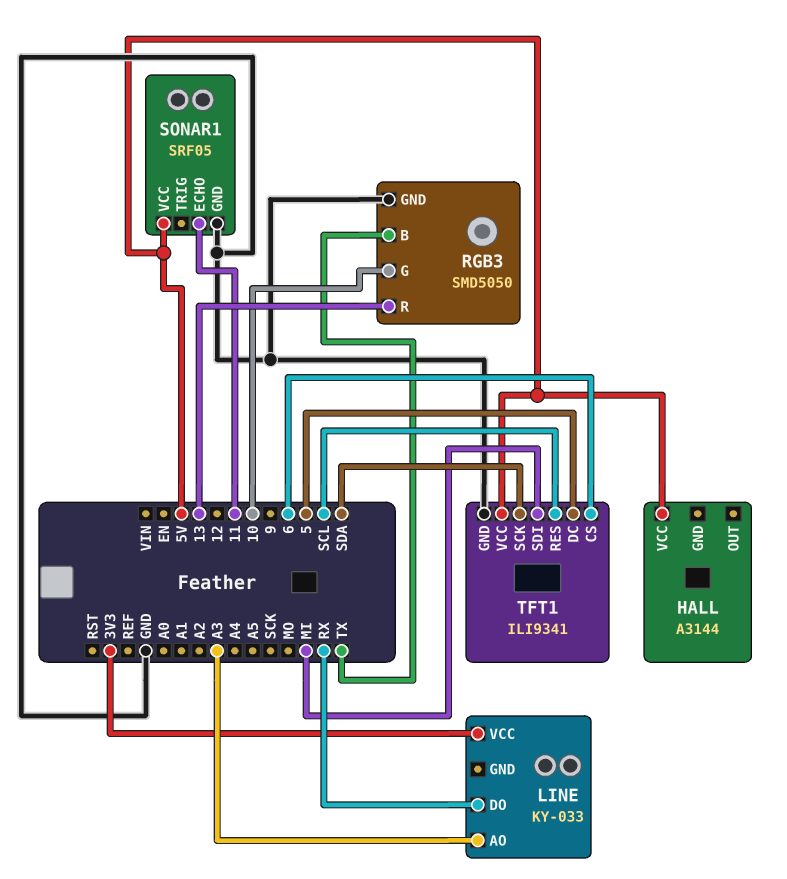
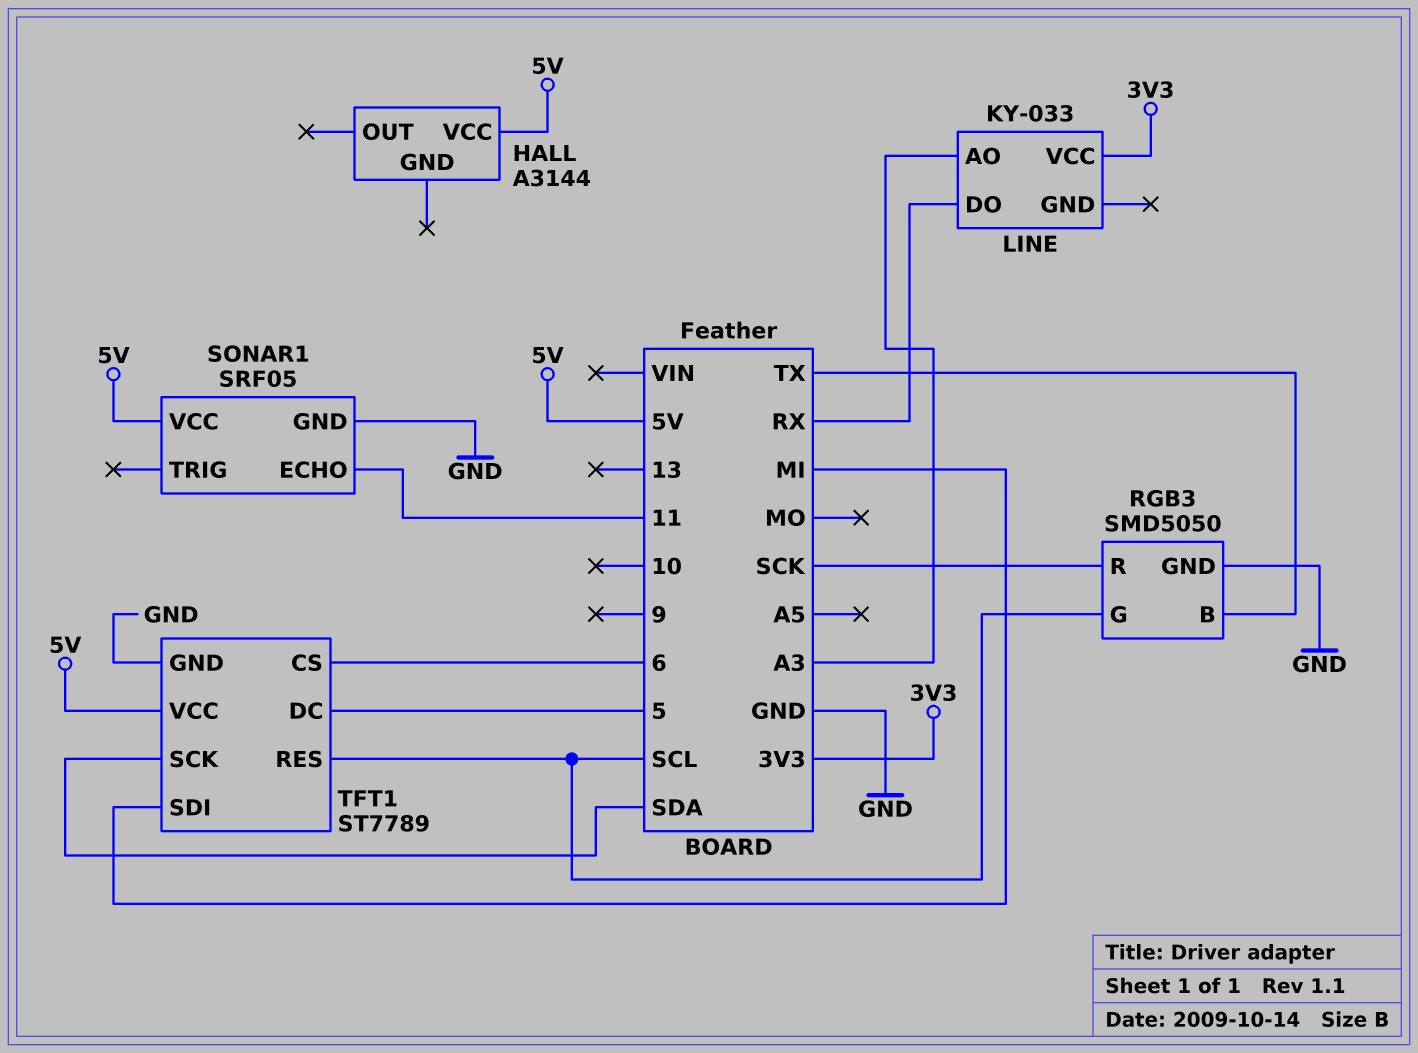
RGB3 pin G: 10 -> SCL
RGB3 pin R: 13 -> SCK
TFT1: ILI9341 -> ST7789

